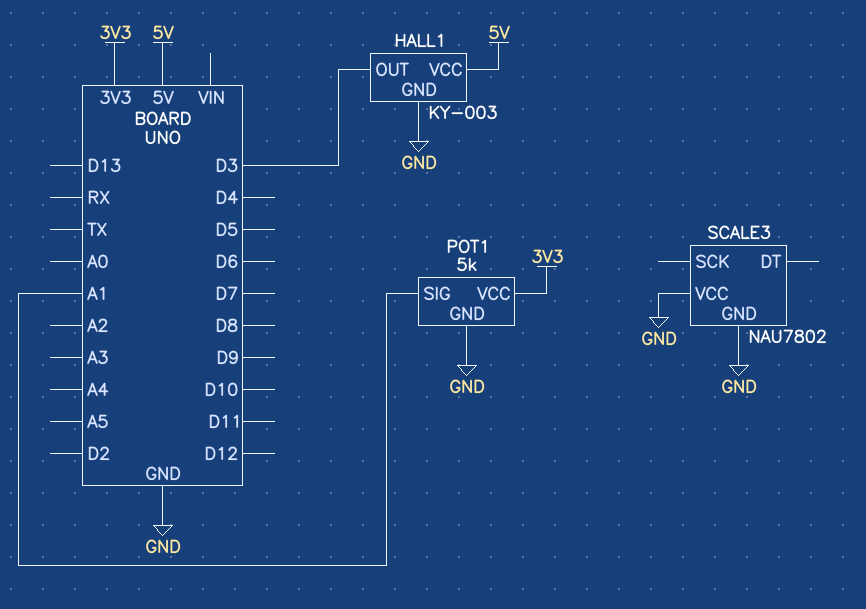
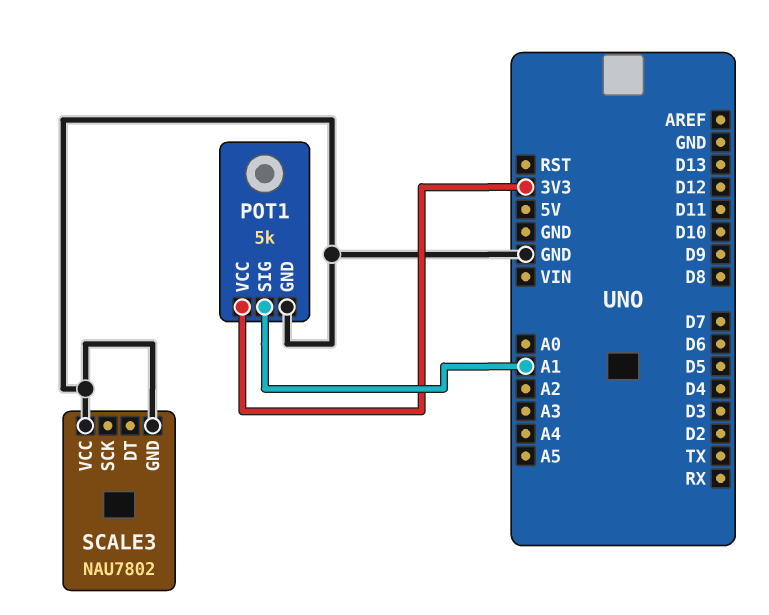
HALL1: KY-003 -> none
HALL1 pin GND: GND -> none
HALL1 pin OUT: D3 -> none
HALL1 pin VCC: 5V -> none

